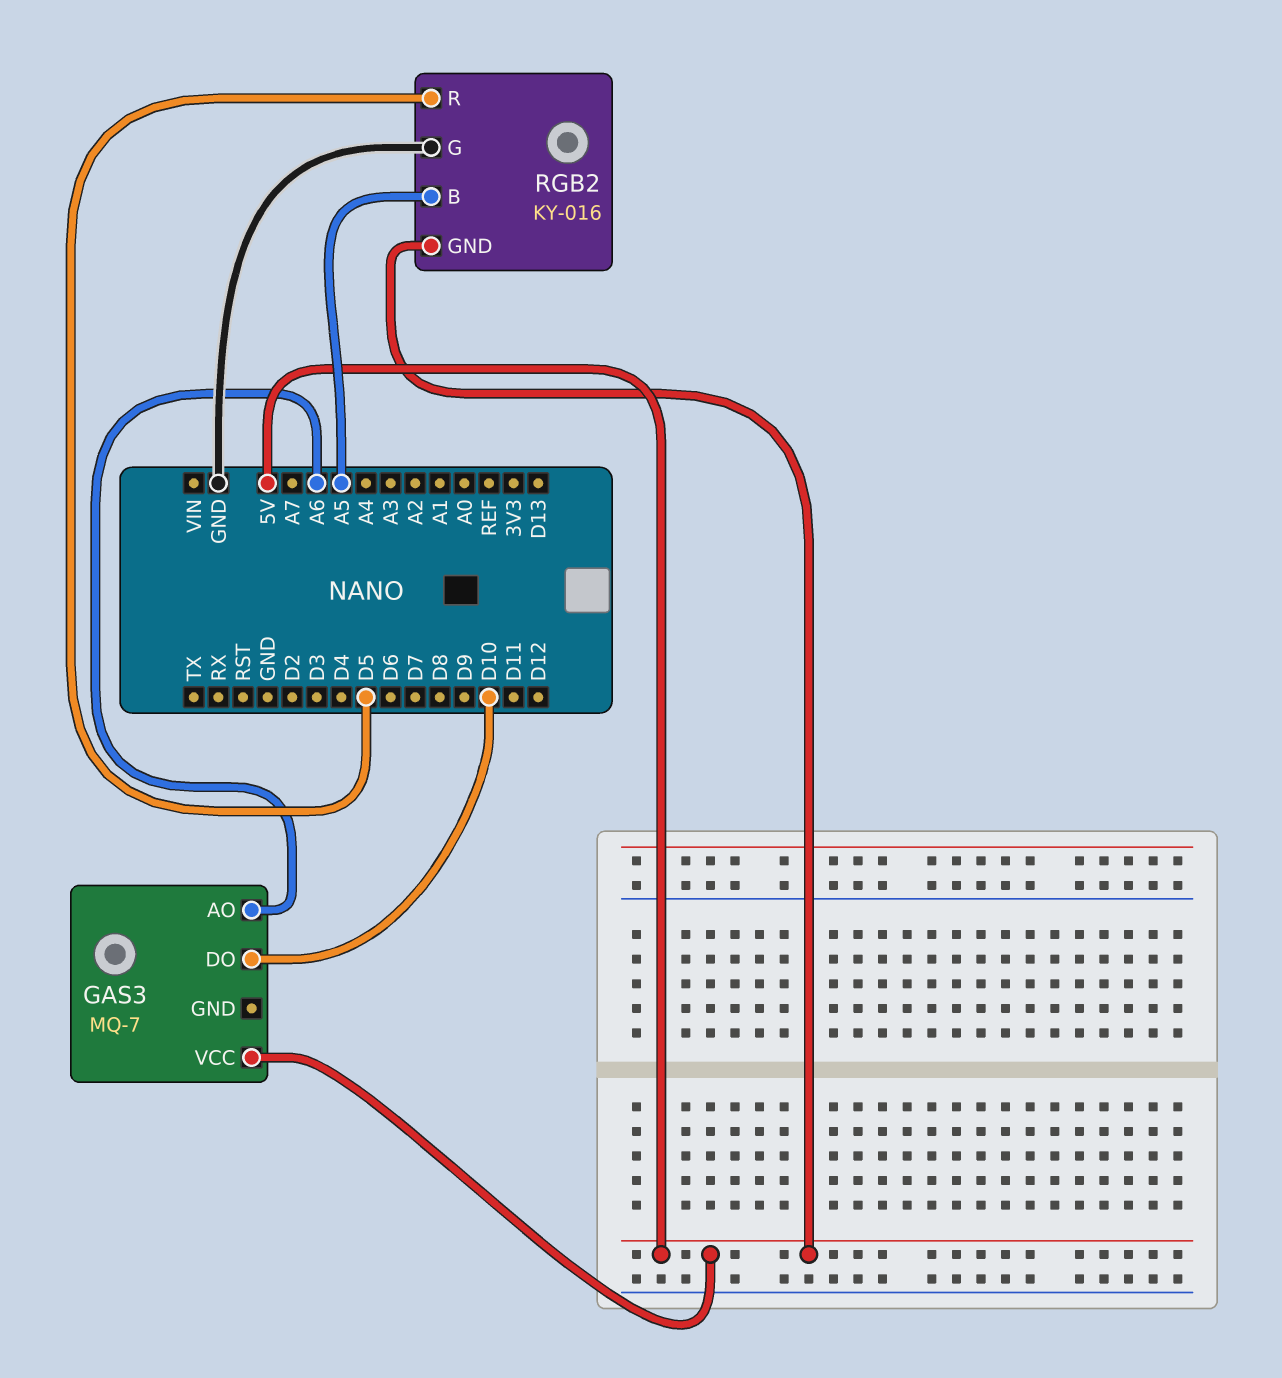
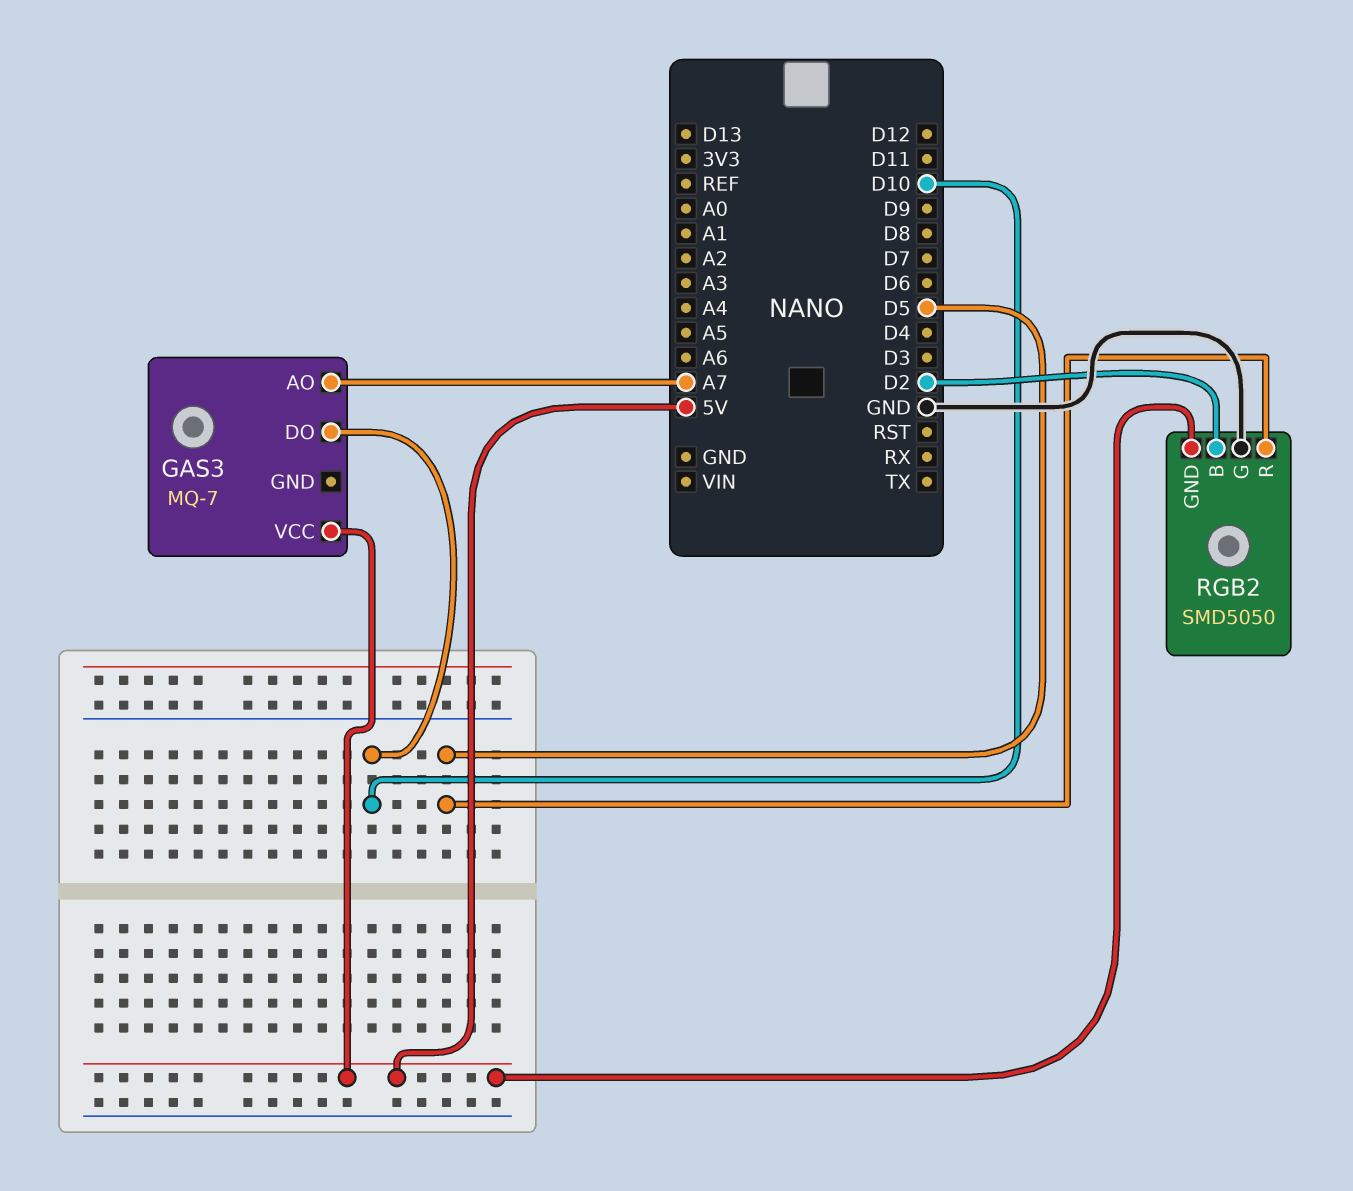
GAS3 pin AO: A6 -> A7
RGB2: KY-016 -> SMD5050
RGB2 pin B: A5 -> D2

